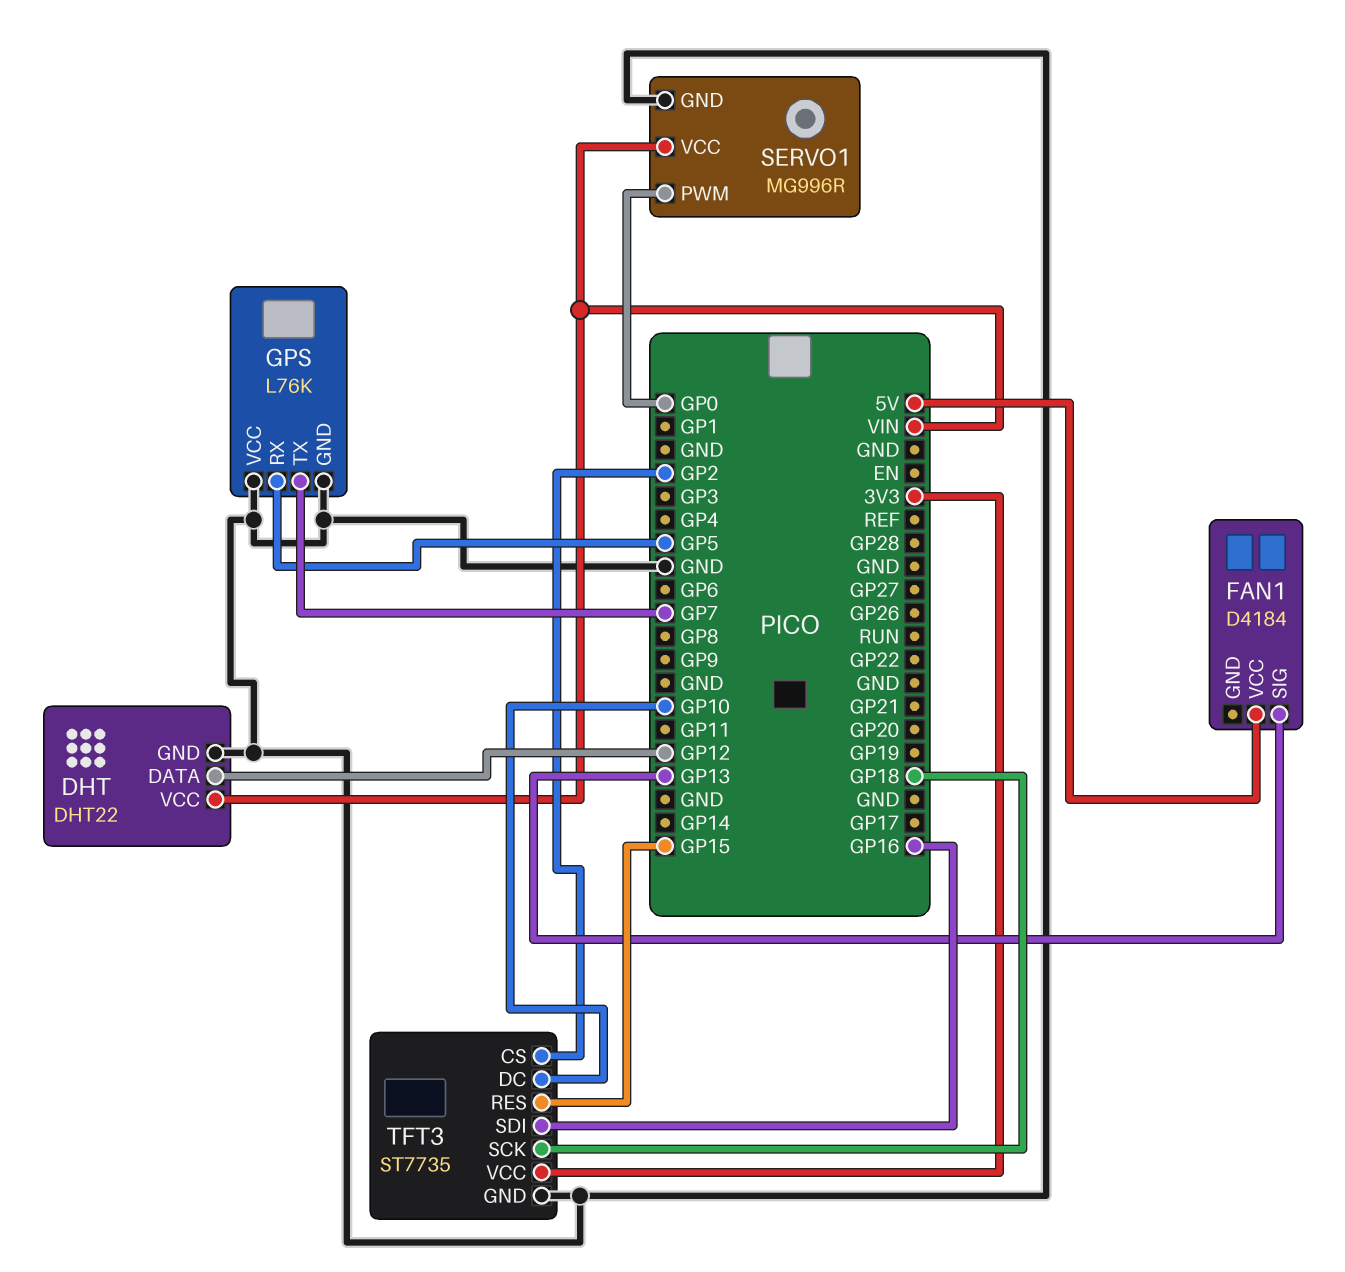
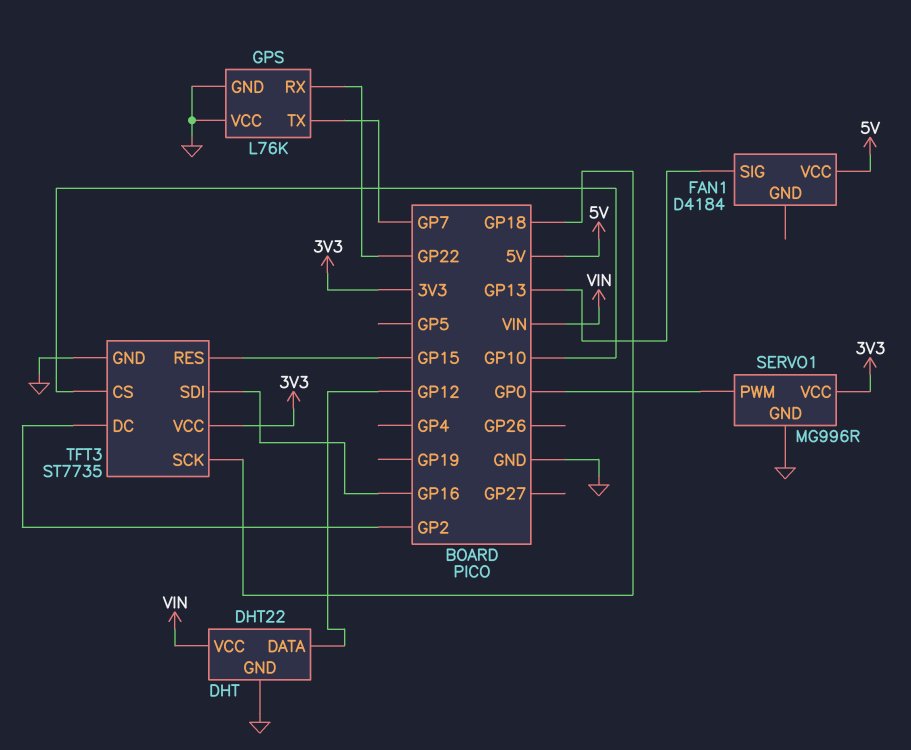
GPS pin RX: GP5 -> GP22
SERVO1 pin VCC: VIN -> 3V3
TFT3 pin CS: GP2 -> GP10
TFT3 pin DC: GP10 -> GP2

